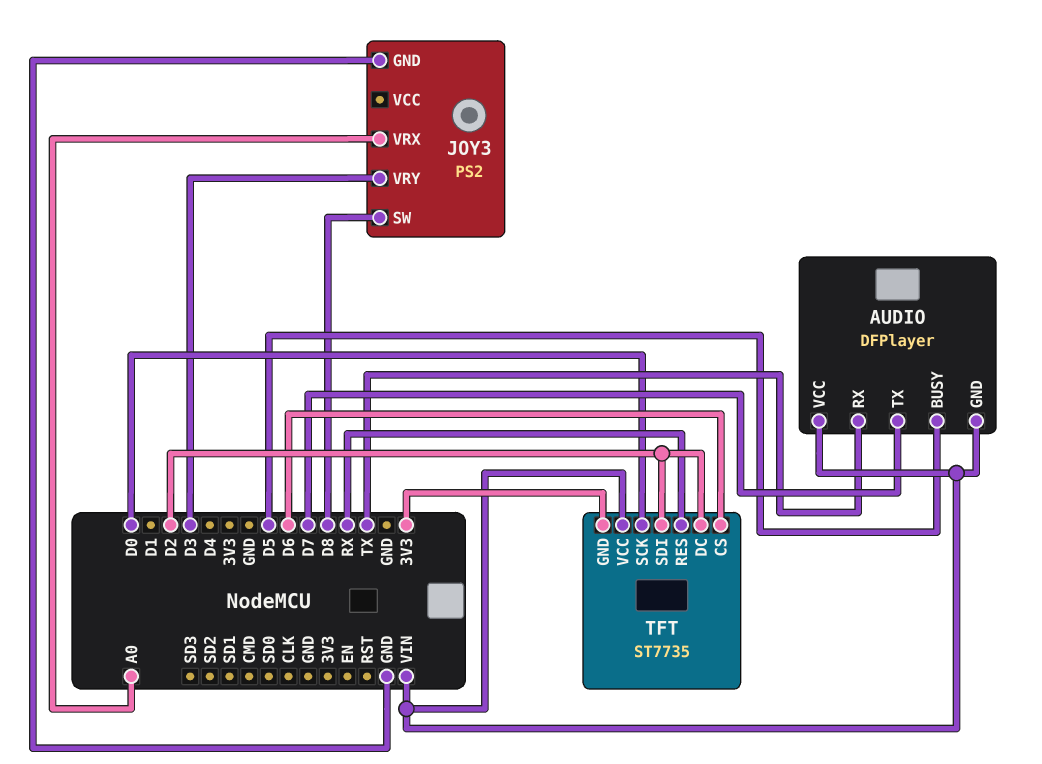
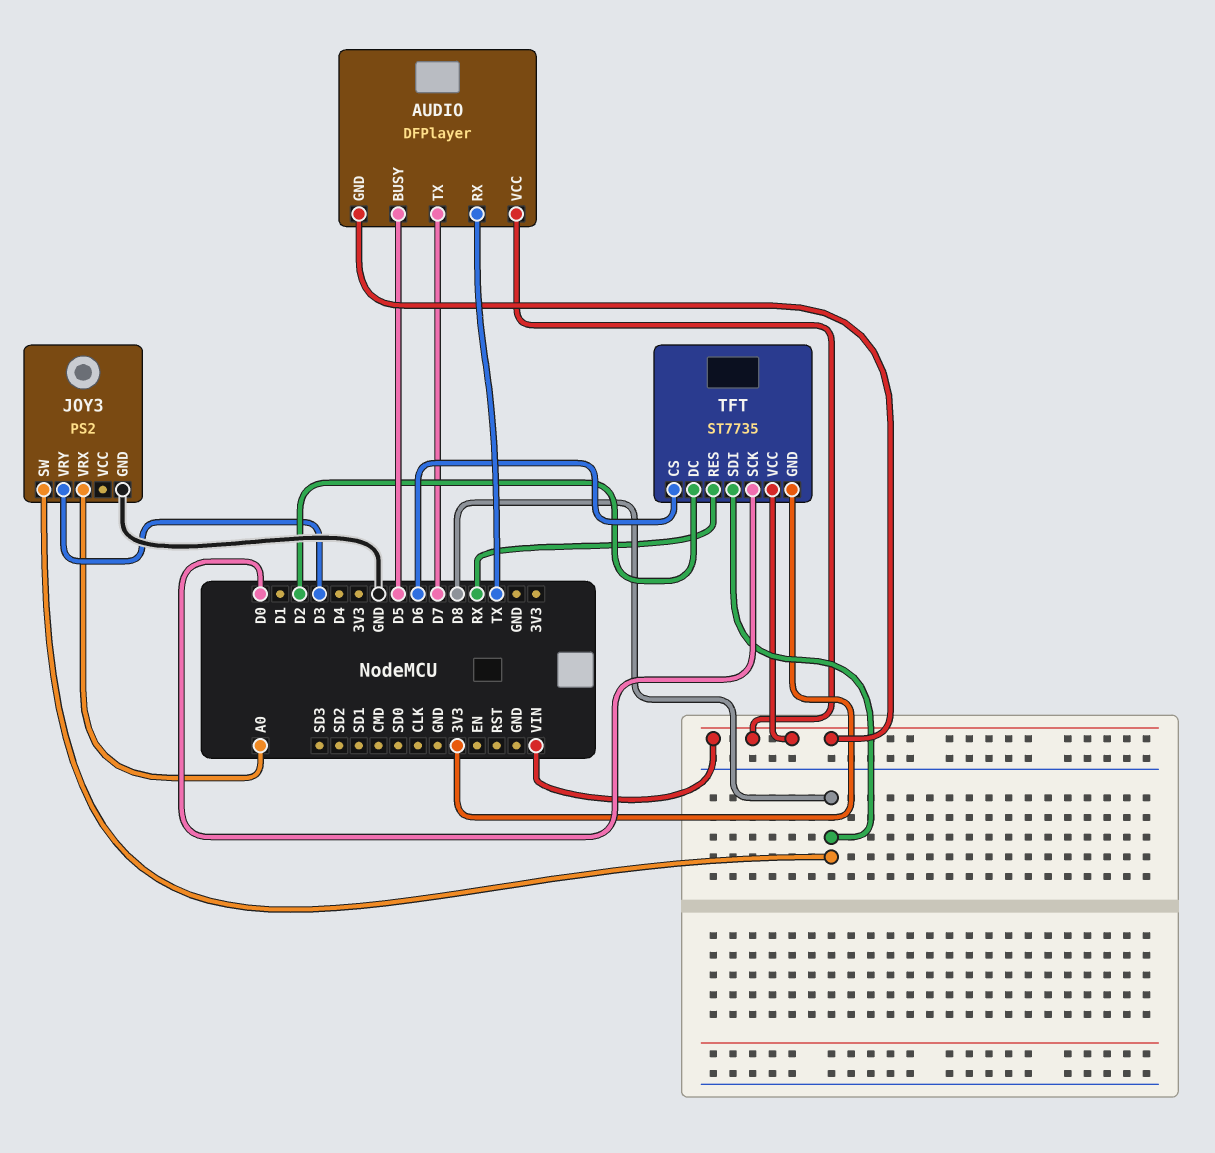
TFT pin SDI: D2 -> D8

